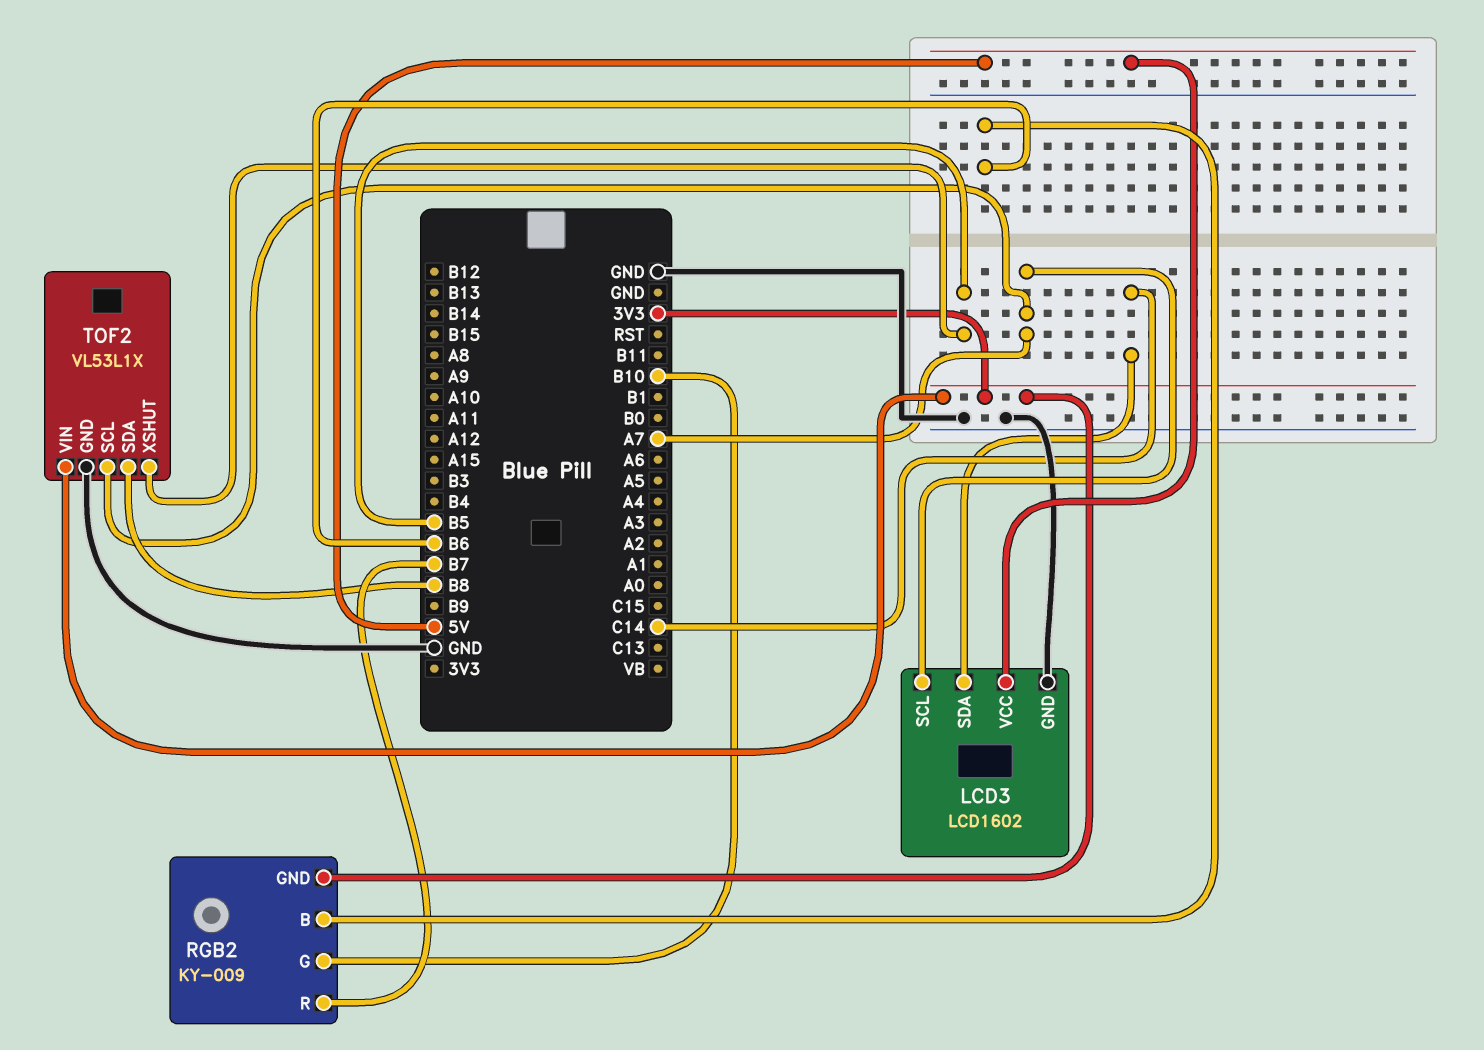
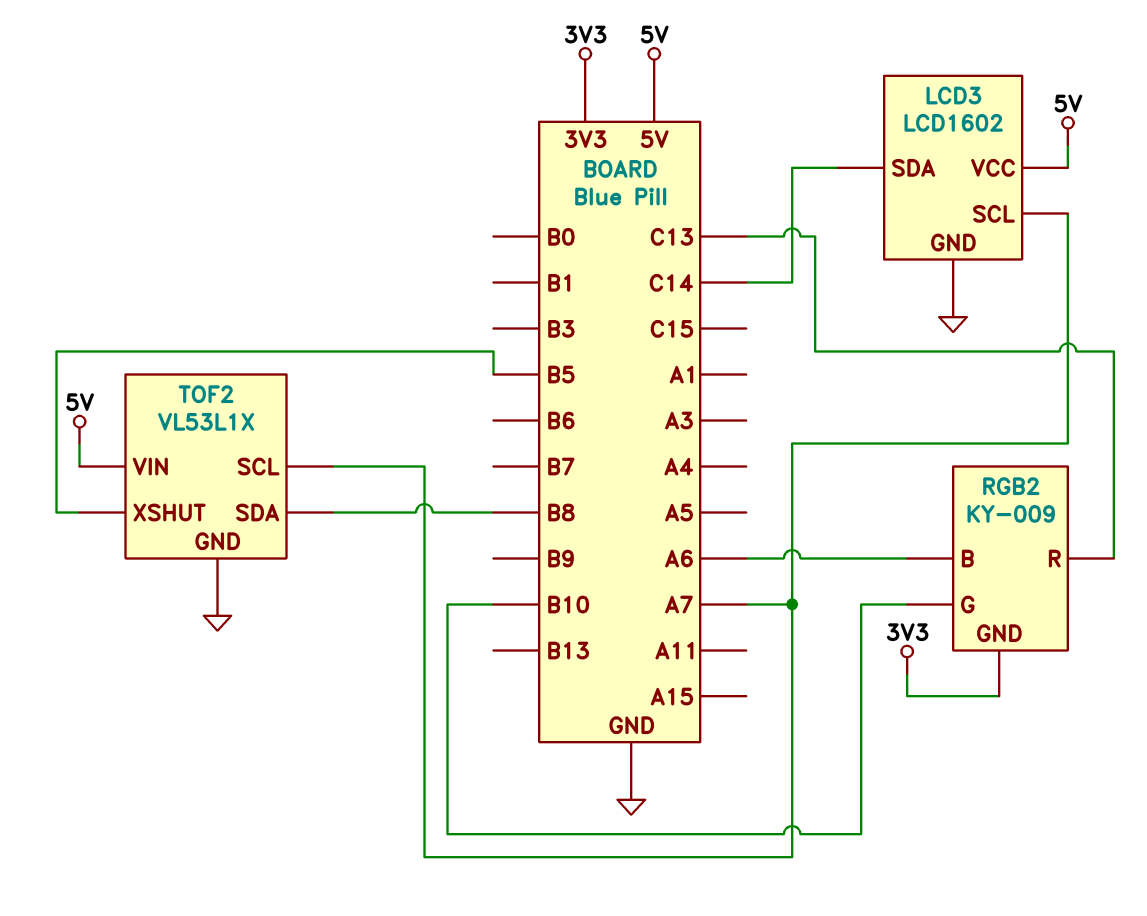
RGB2 pin B: B6 -> A6
RGB2 pin R: B7 -> C13
TOF2 pin VIN: 3V3 -> 5V

